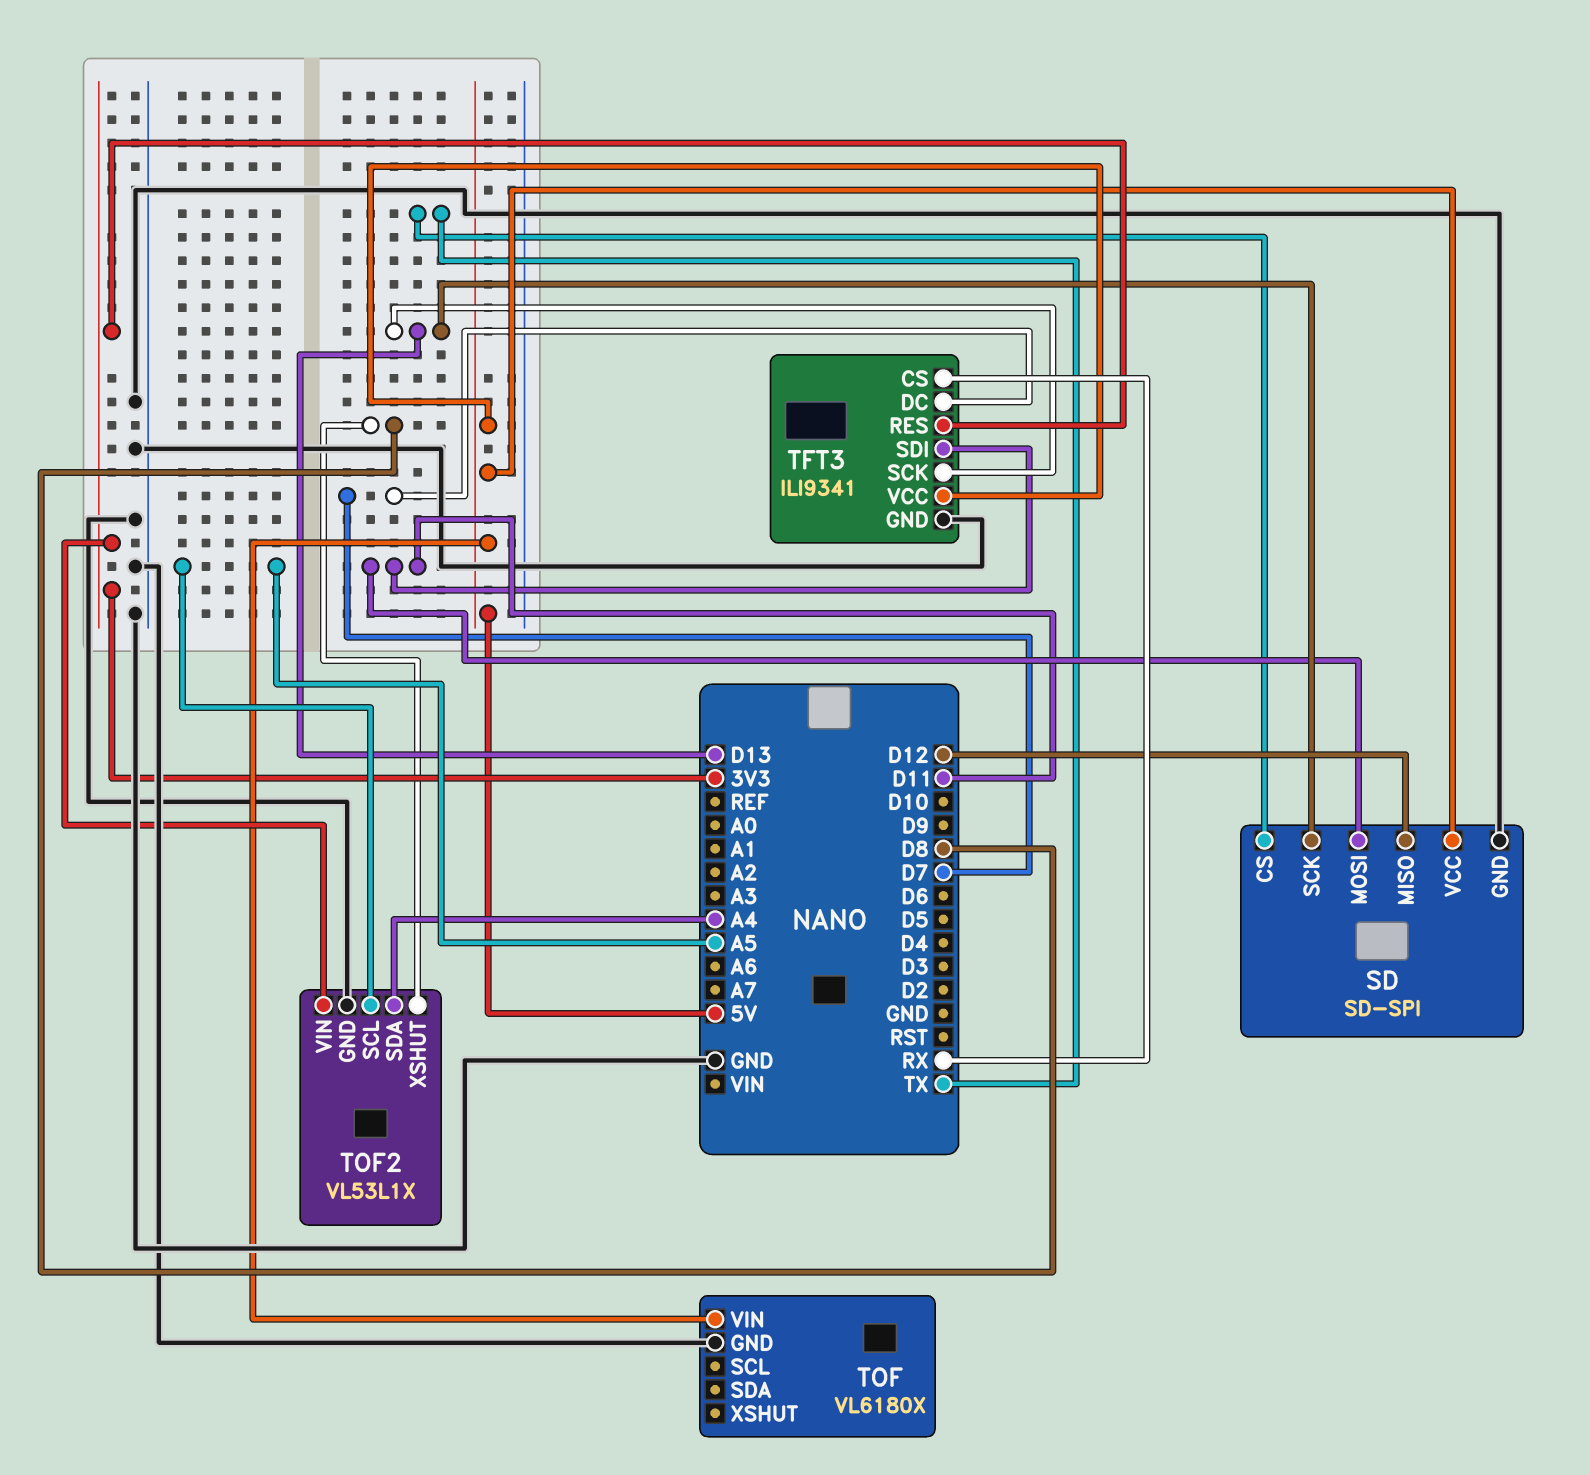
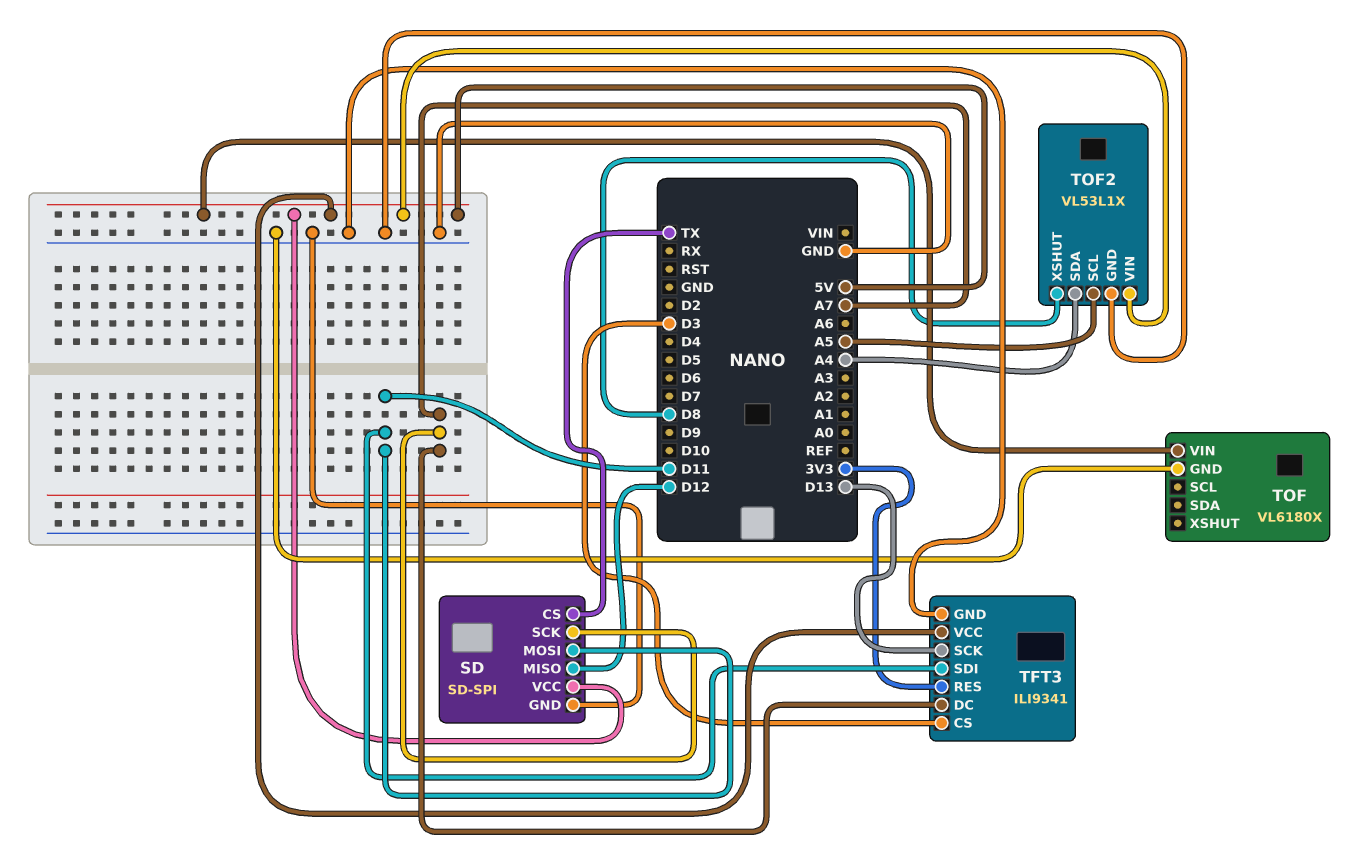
SD pin SCK: D13 -> A7
TFT3 pin CS: RX -> D3
TFT3 pin DC: D7 -> A7
TOF2 pin VIN: 3V3 -> 5V

